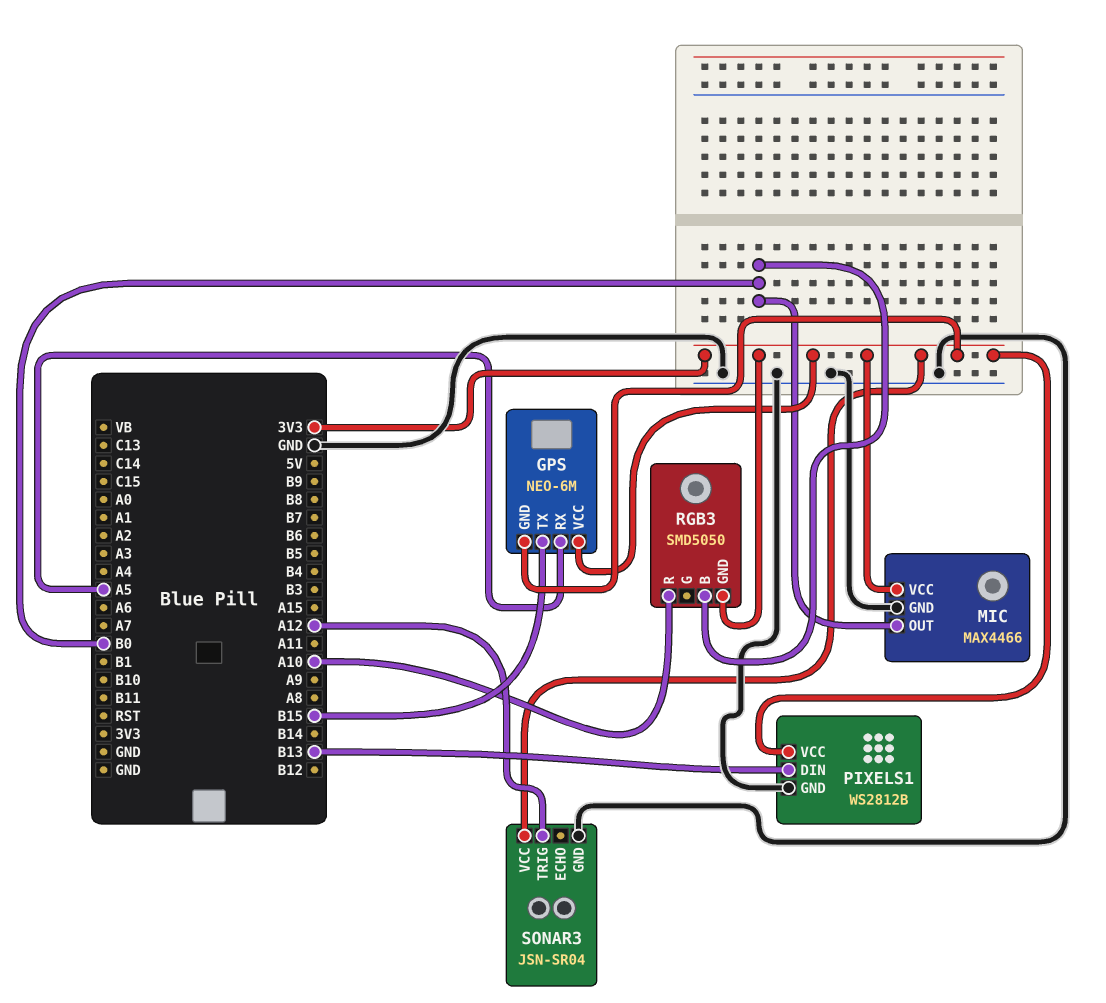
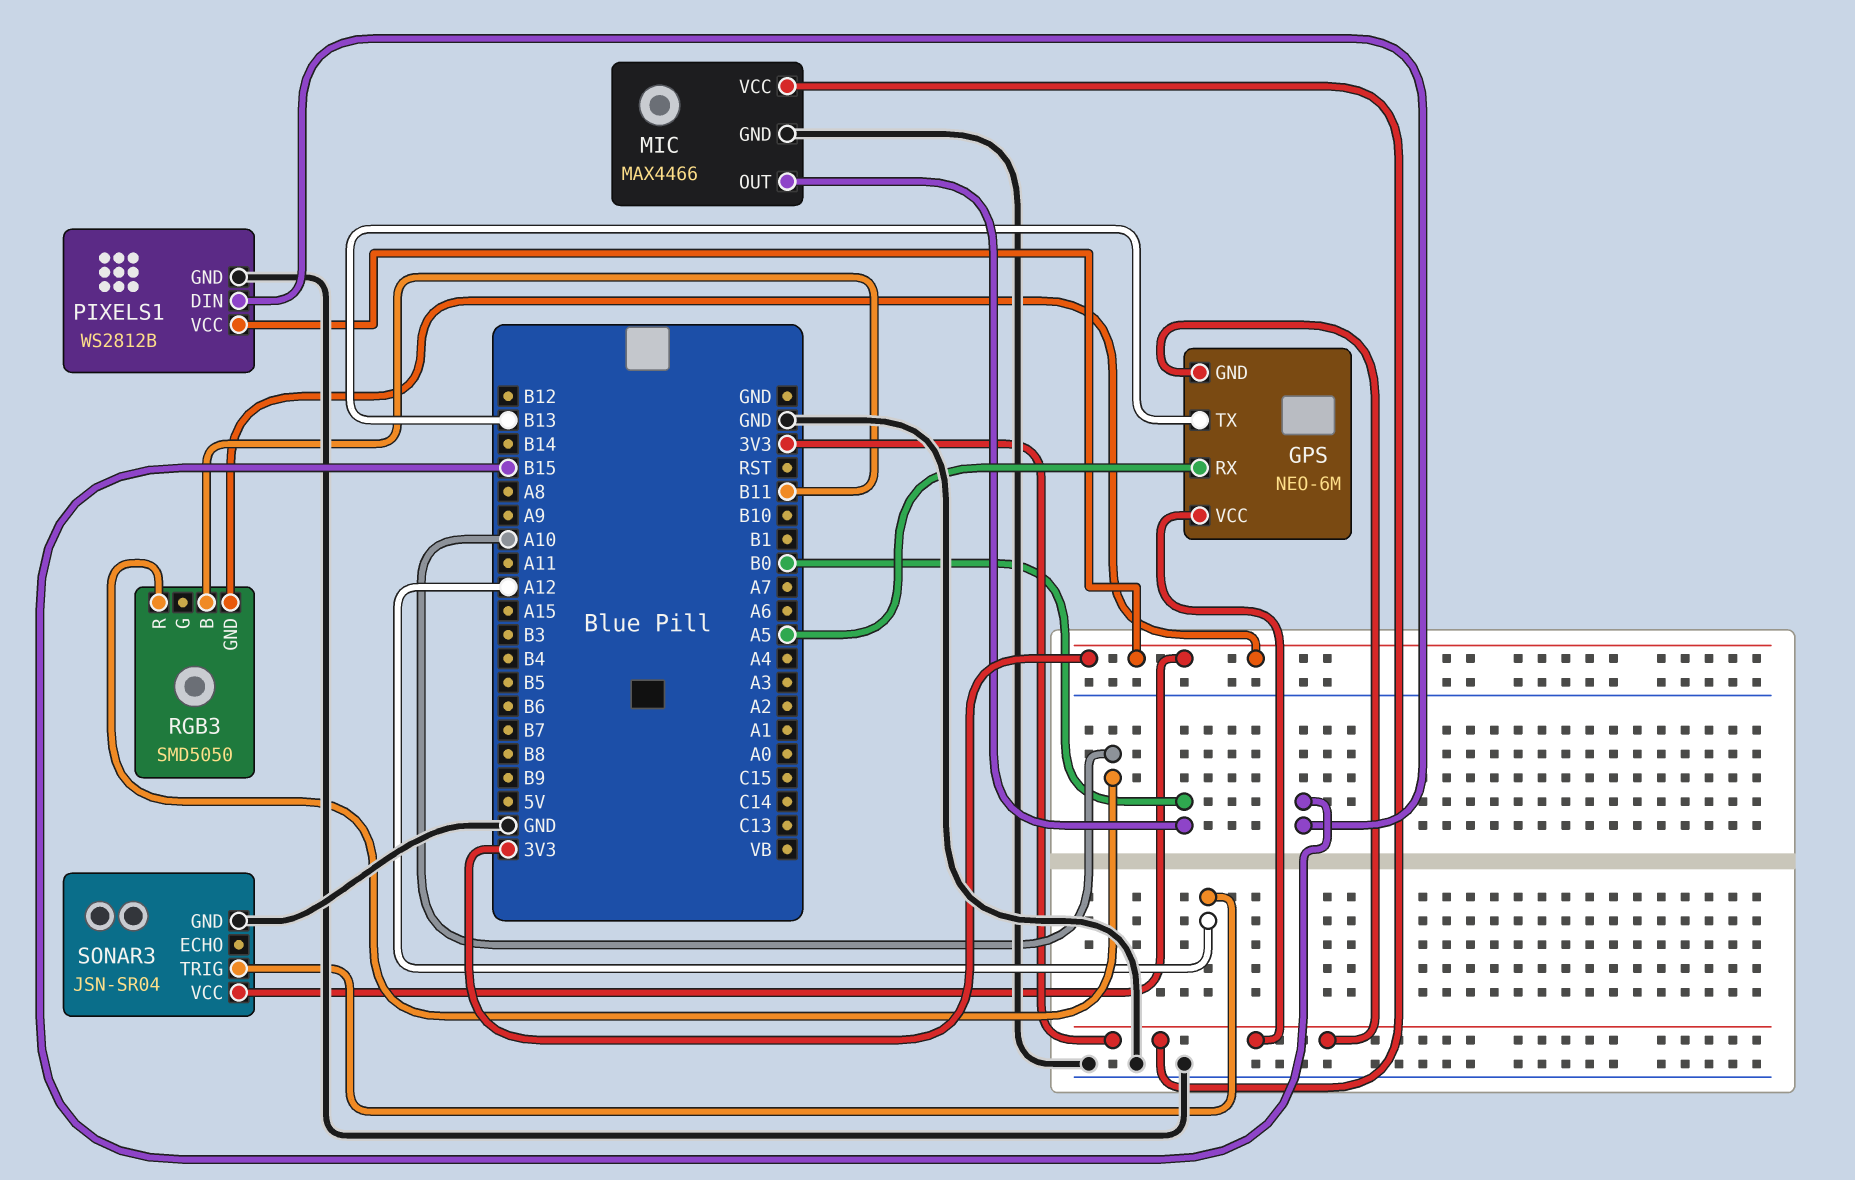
GPS pin TX: B15 -> B13
PIXELS1 pin DIN: B13 -> B15
RGB3 pin B: B0 -> B11

